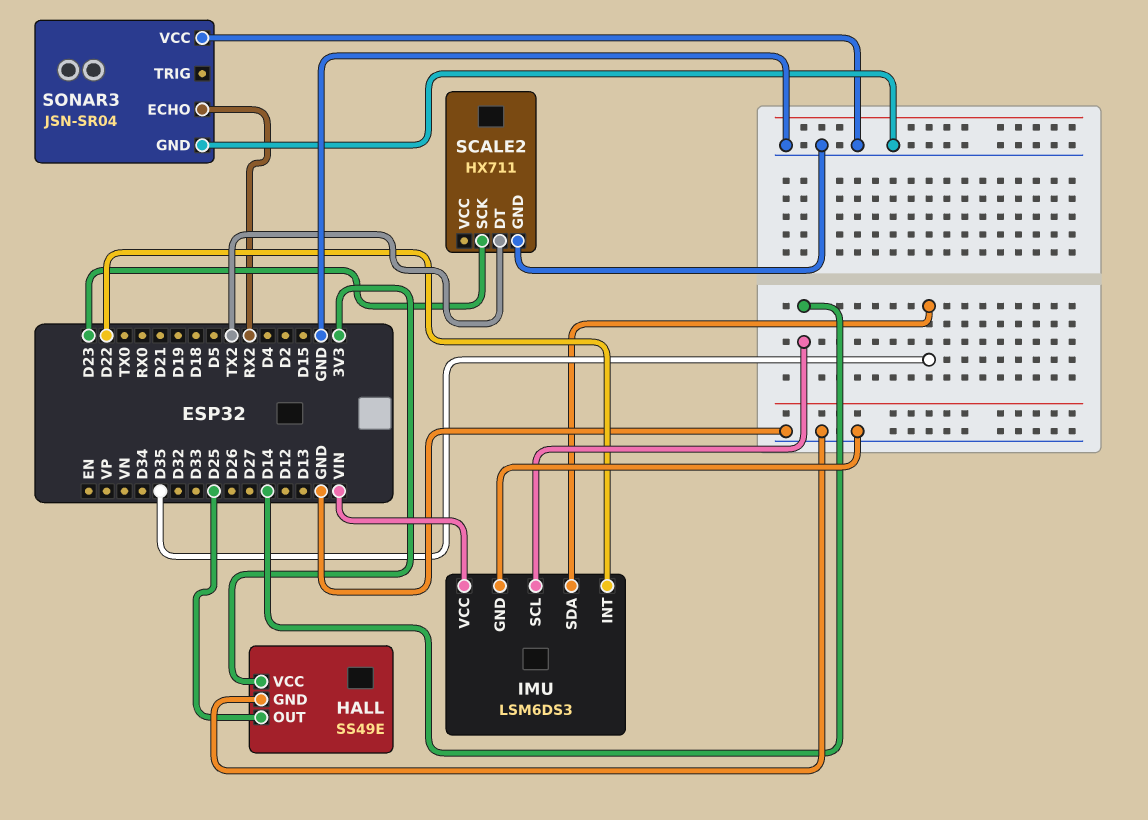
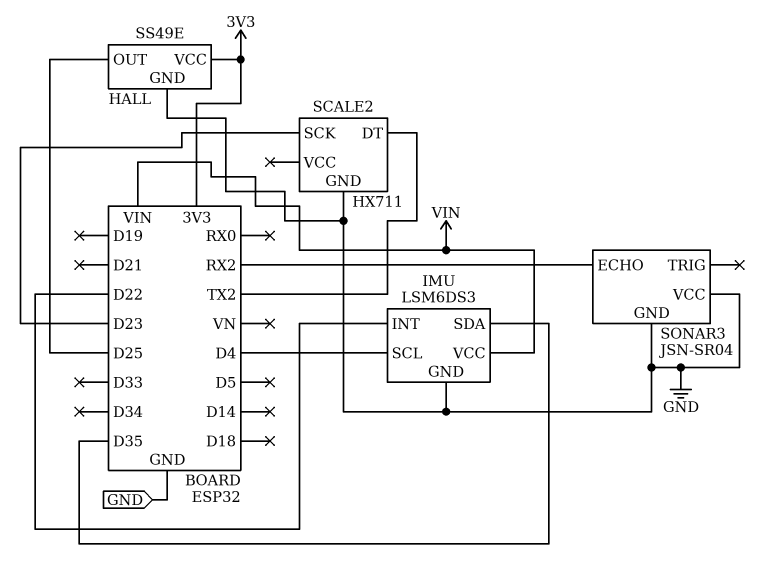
IMU pin SCL: D14 -> D4

